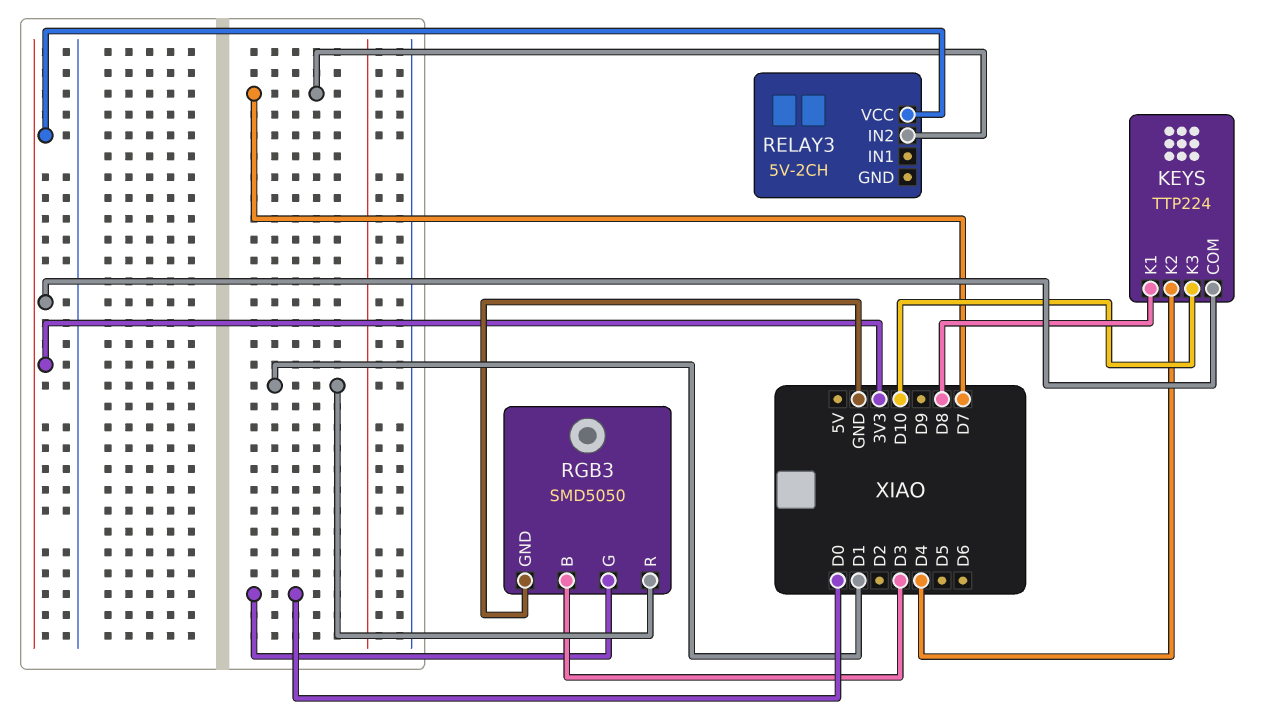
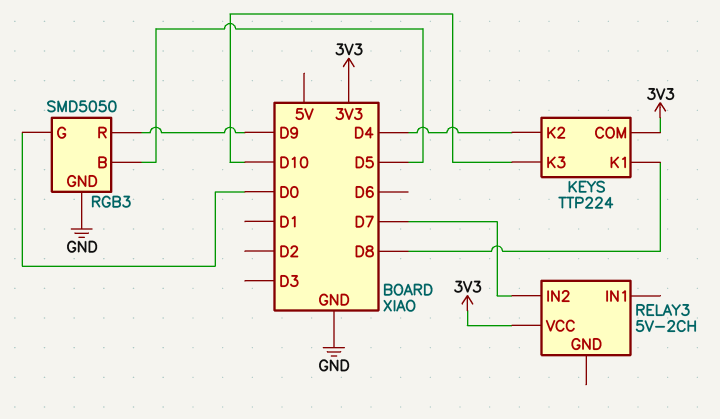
RGB3 pin B: D3 -> D5
RGB3 pin R: D1 -> D9

